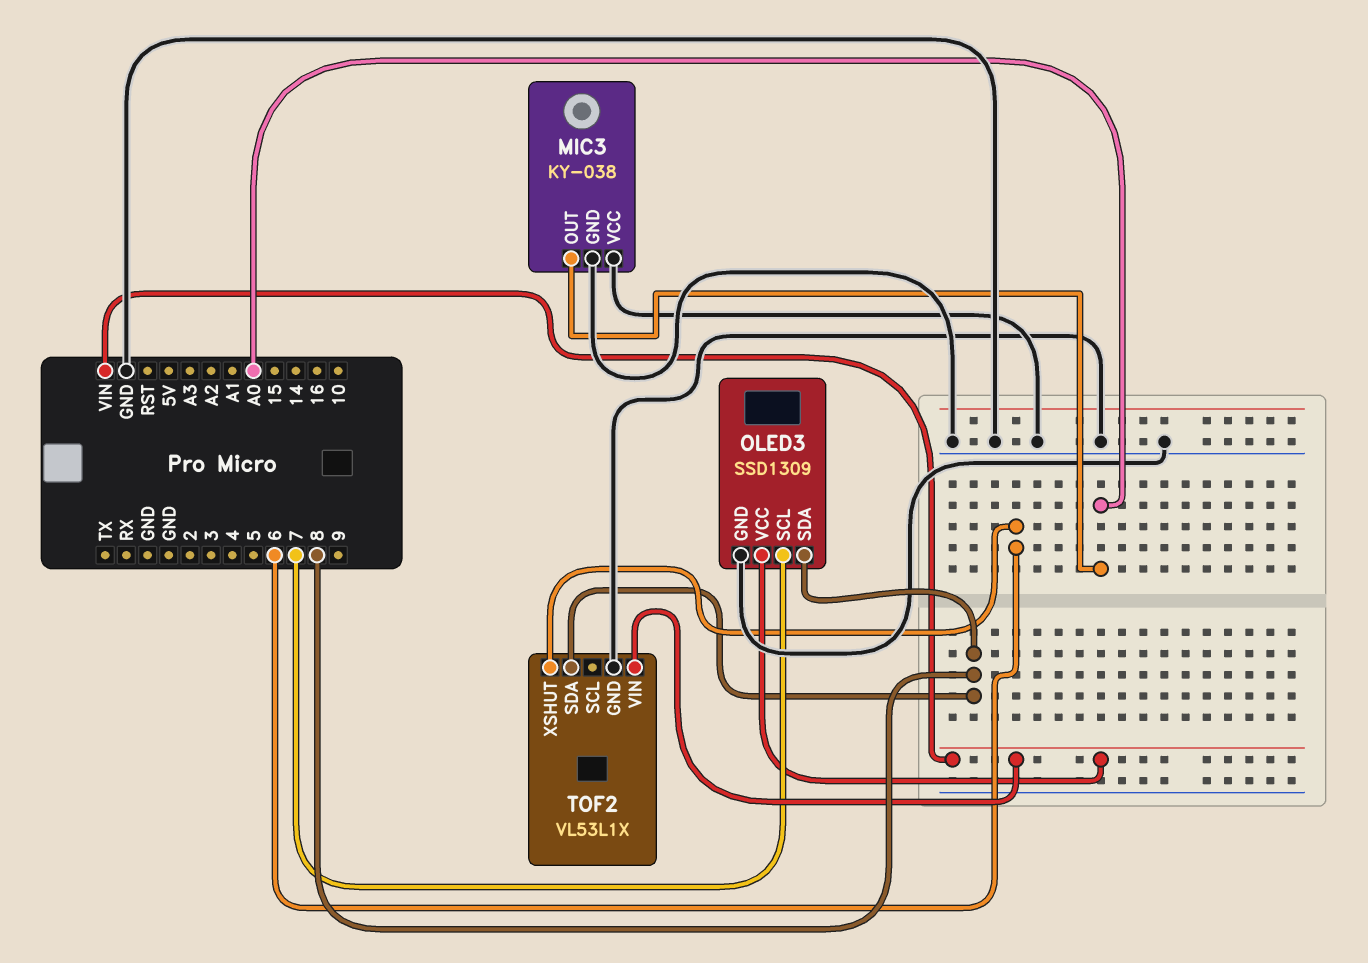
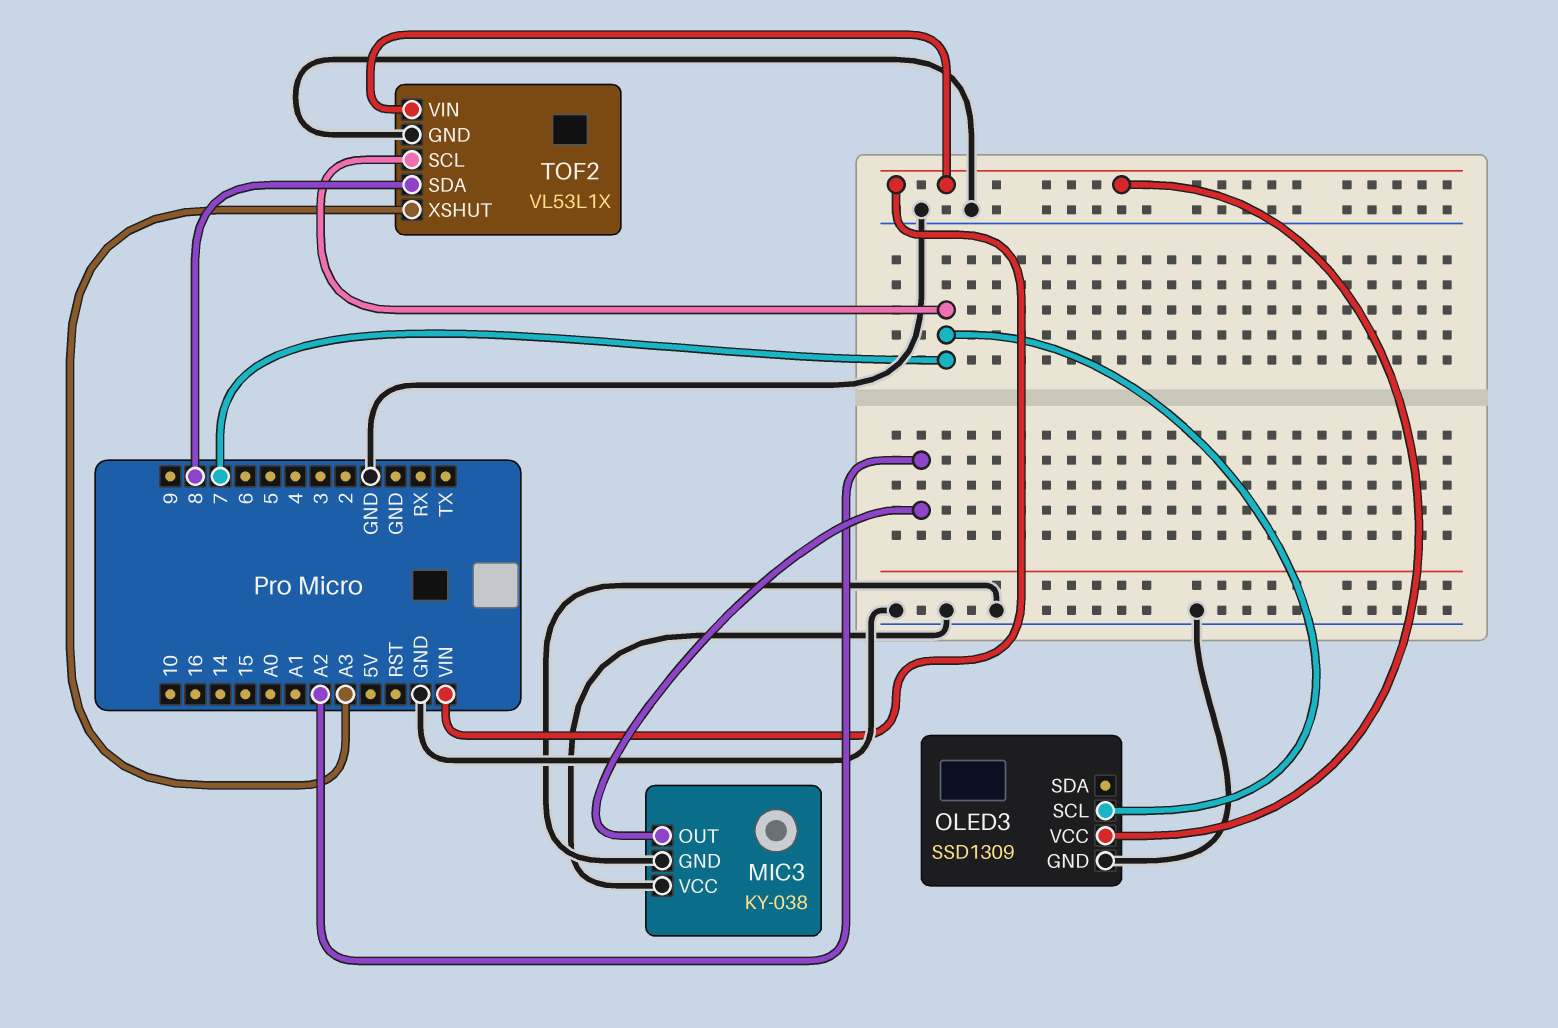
MIC3 pin OUT: A0 -> A2
OLED3 pin SDA: 8 -> none
TOF2 pin SCL: none -> 7
TOF2 pin XSHUT: 6 -> A3

